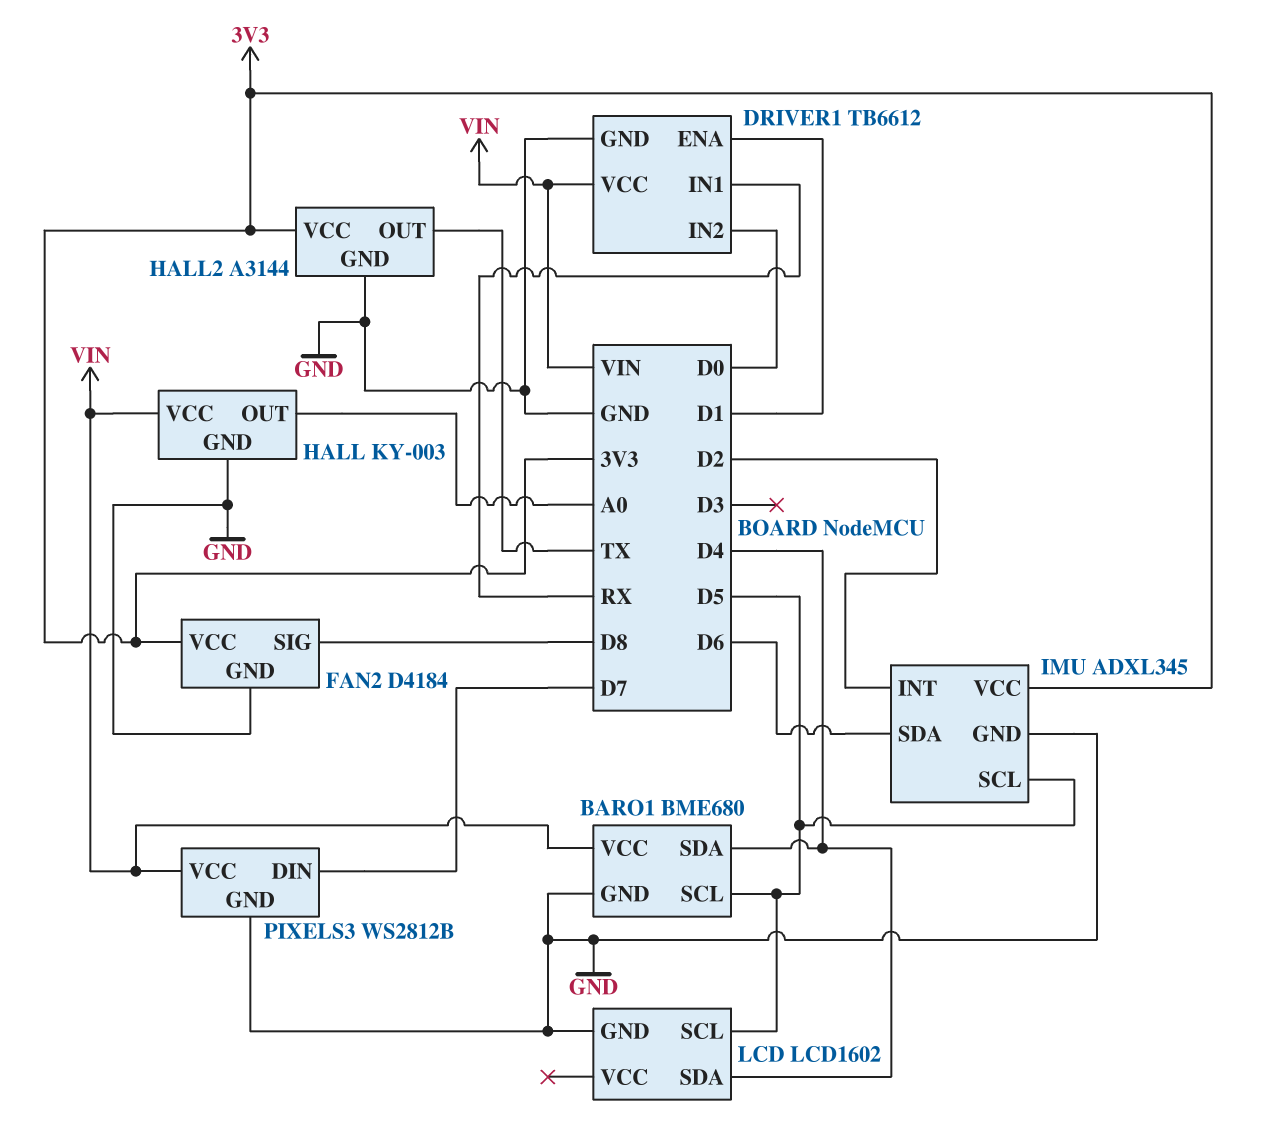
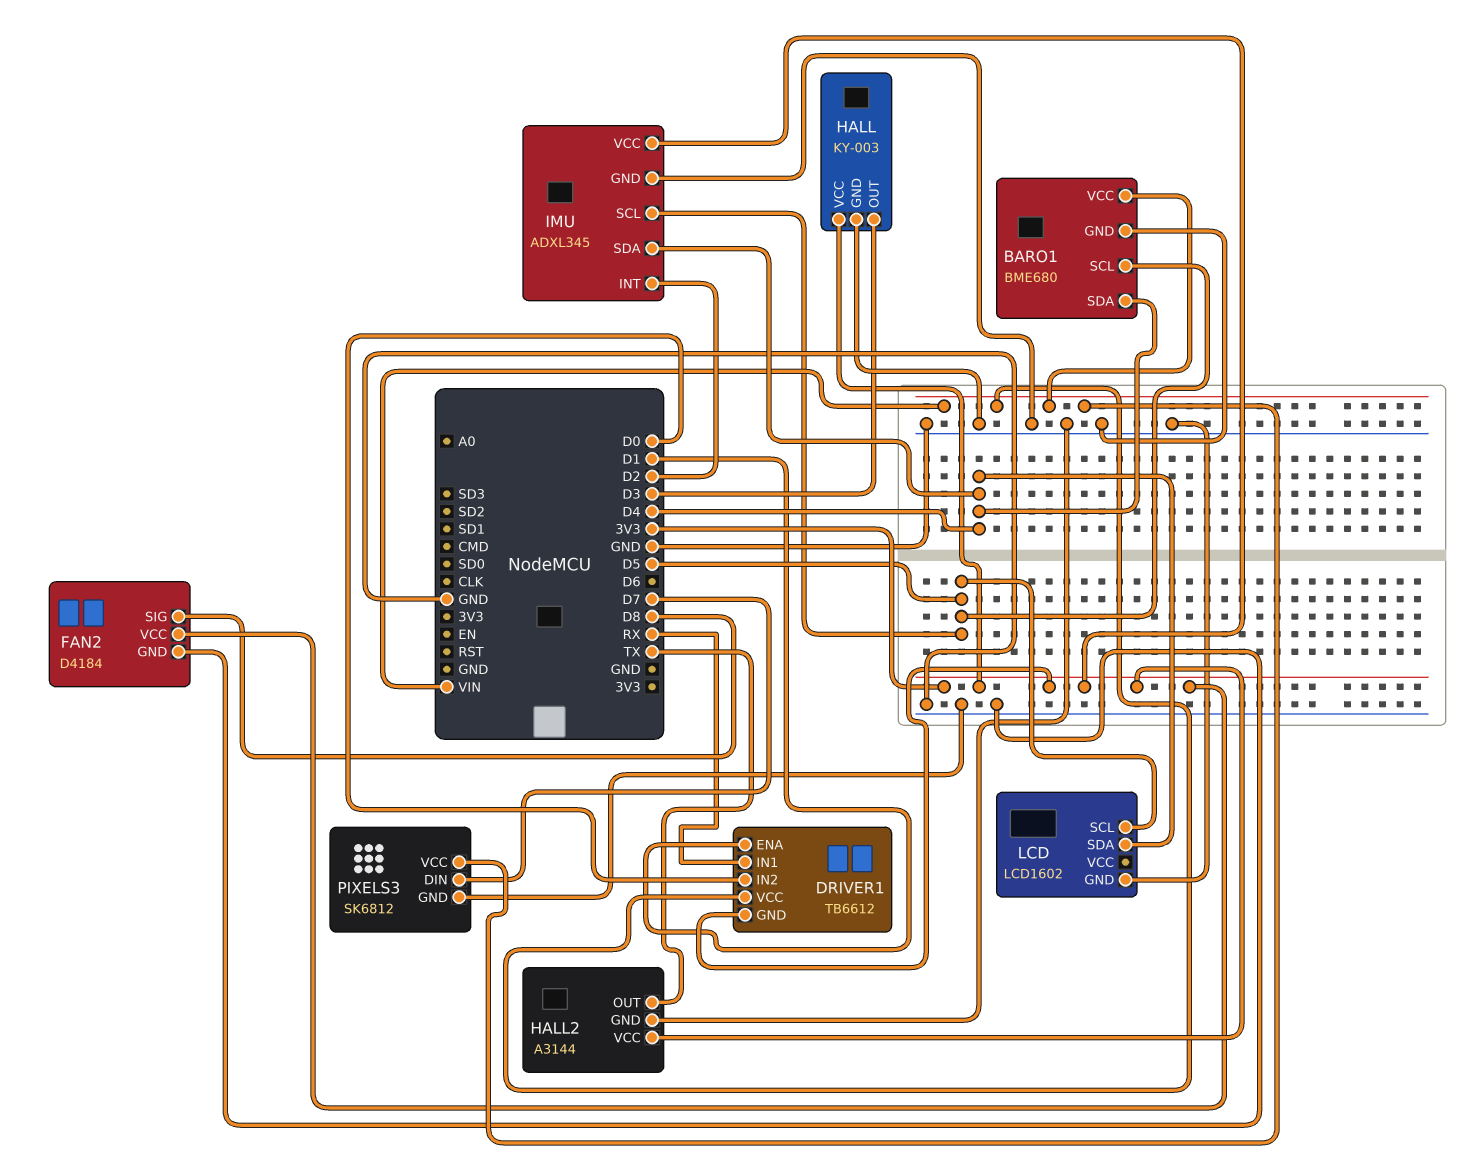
DRIVER1 pin GND: GND -> 3V3
HALL pin OUT: A0 -> D3
HALL pin VCC: VIN -> 3V3
IMU pin SDA: D6 -> D4
PIXELS3: WS2812B -> SK6812

